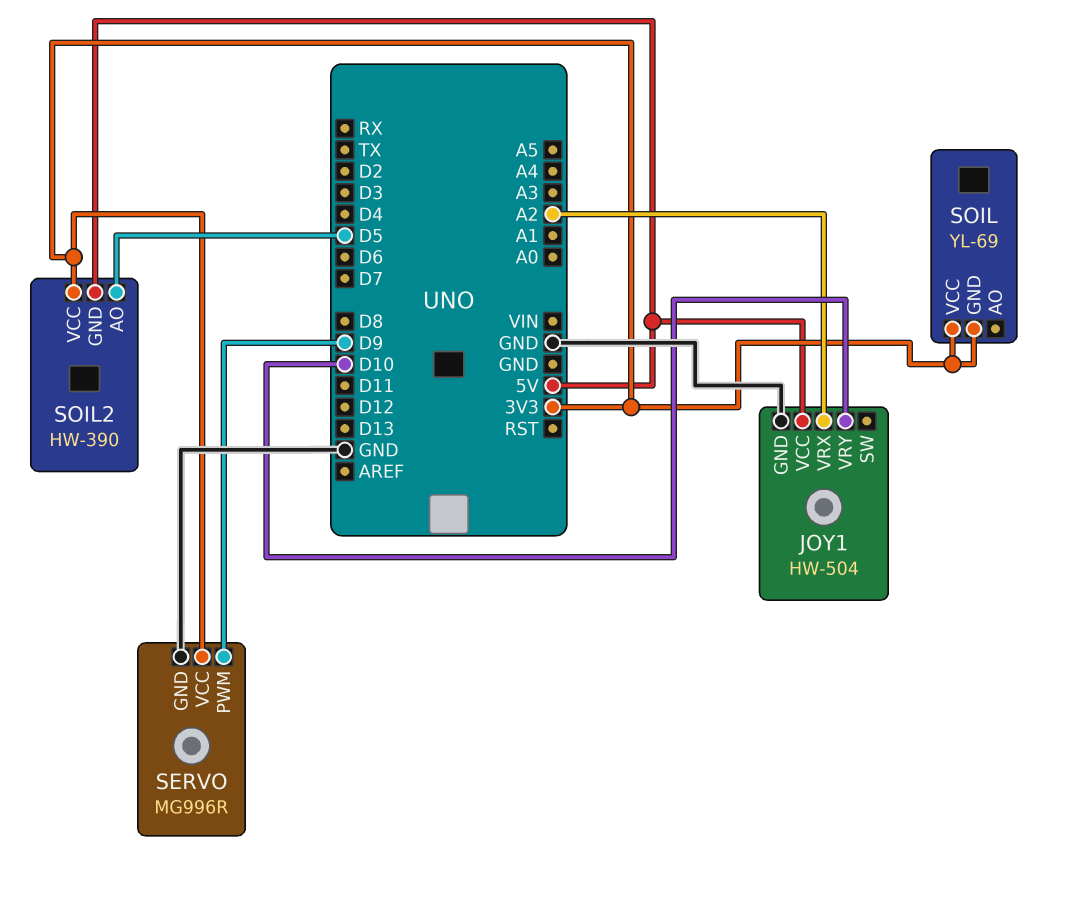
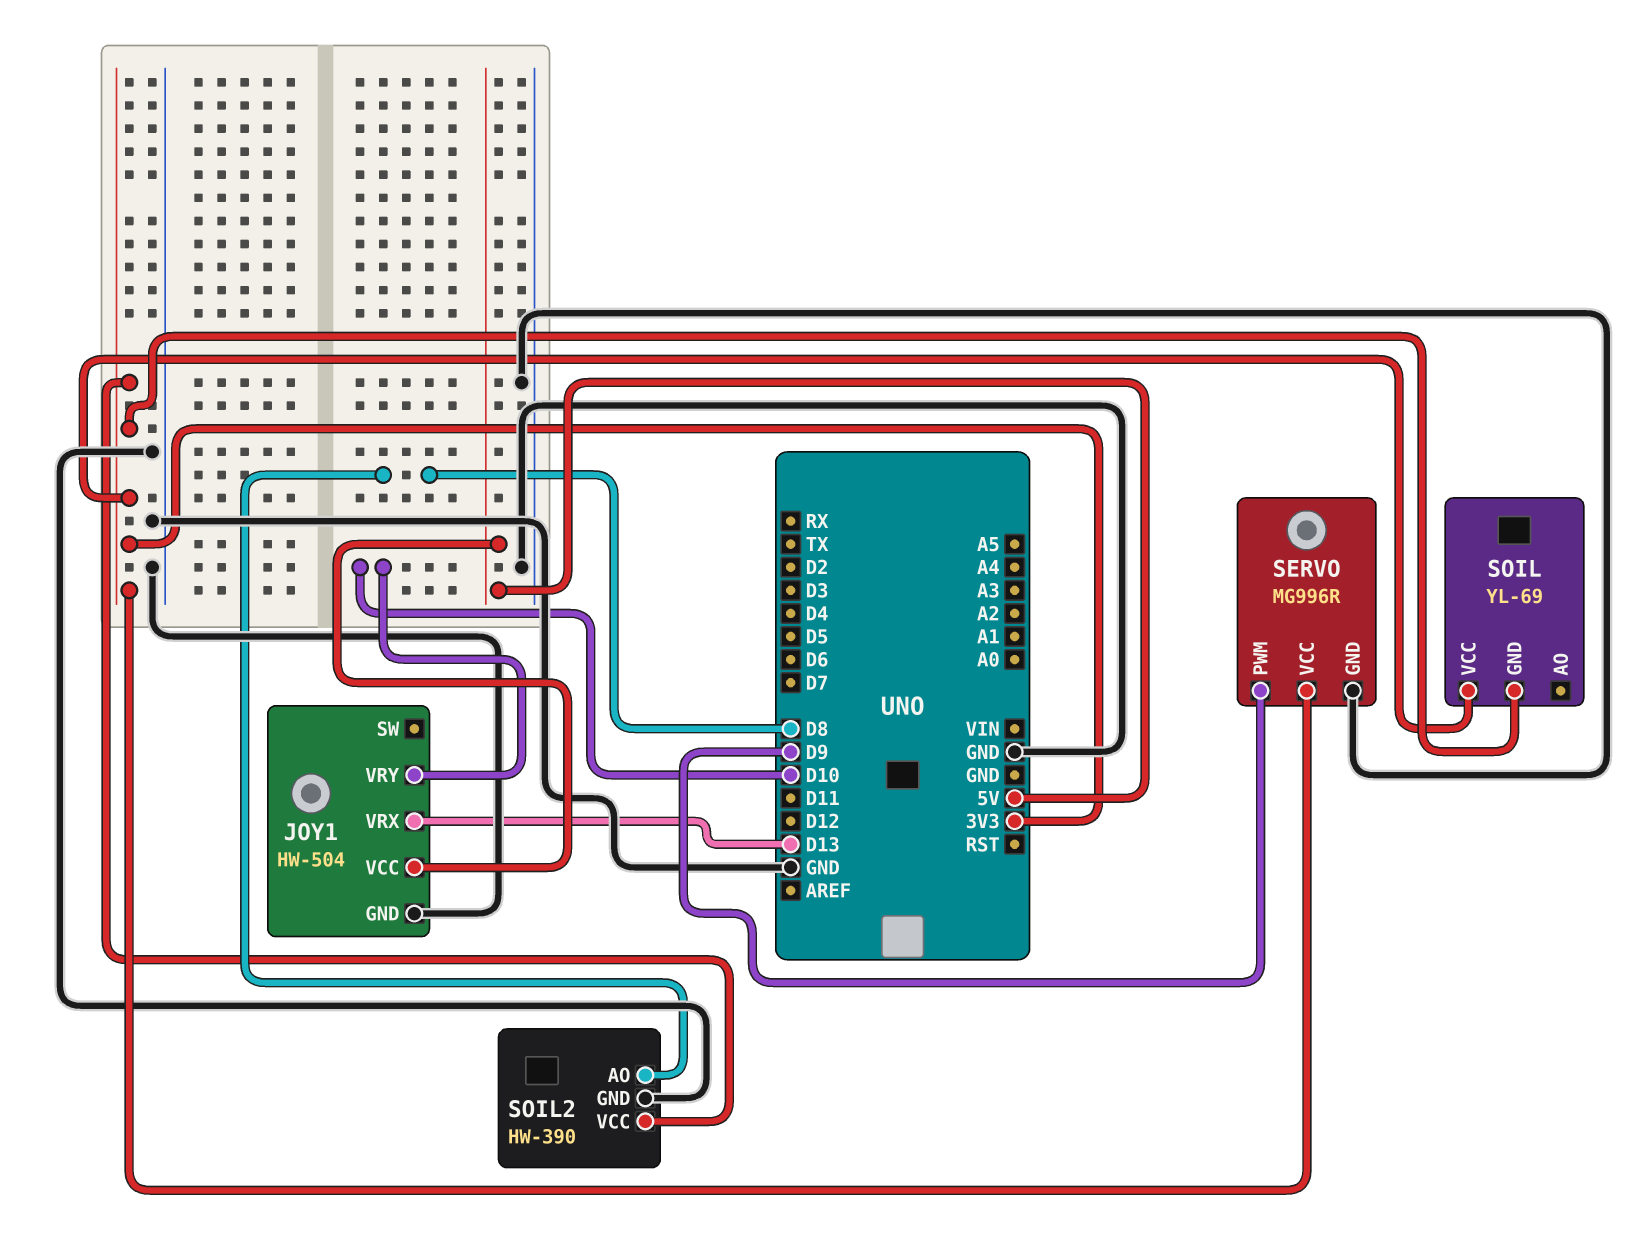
JOY1 pin VRX: A2 -> D13
SOIL2 pin AO: D5 -> D8
SOIL2 pin GND: 5V -> GND

